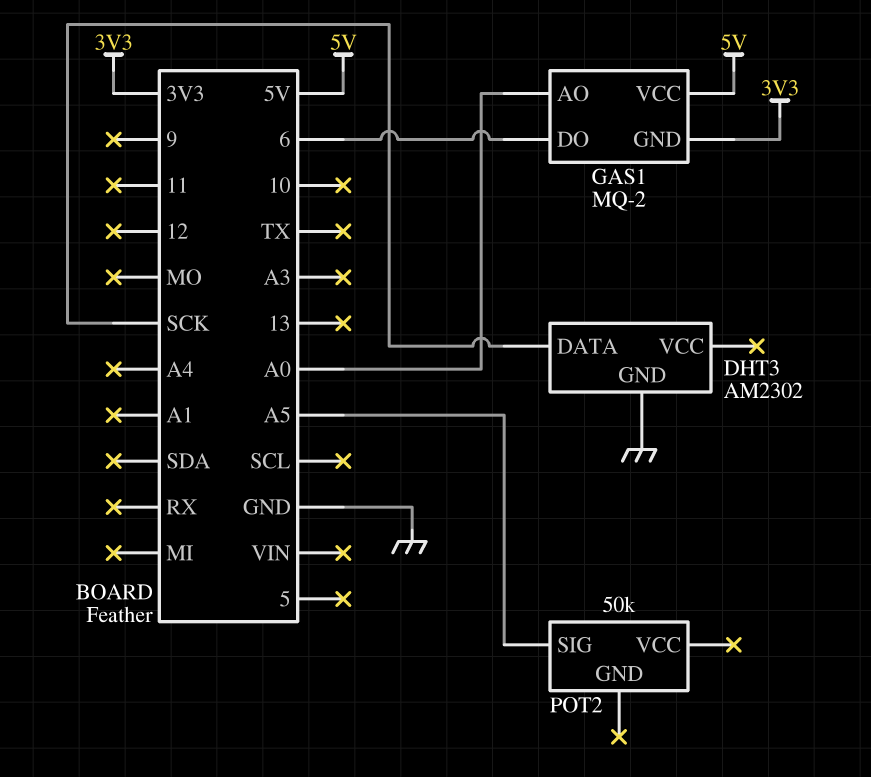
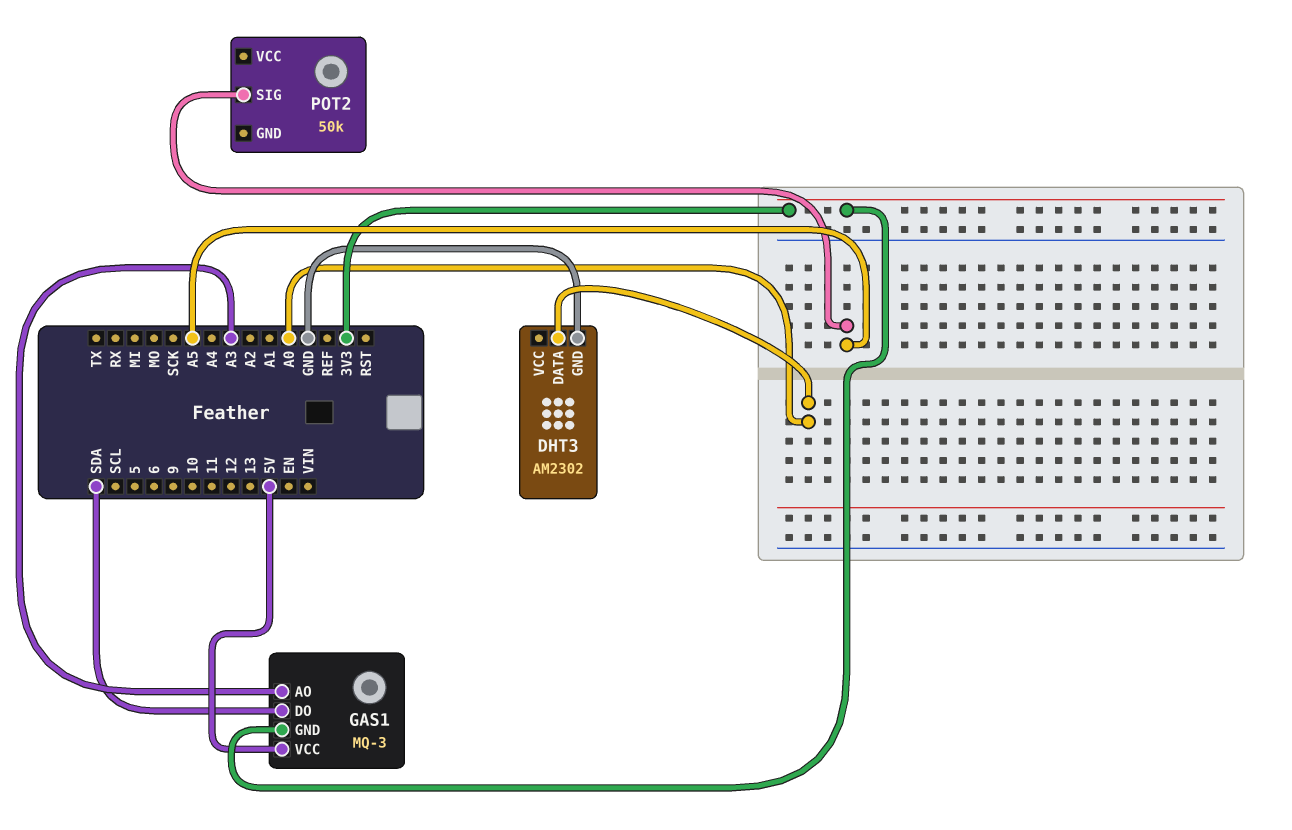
DHT3 pin DATA: SCK -> A0
GAS1: MQ-2 -> MQ-3
GAS1 pin AO: A0 -> A3
GAS1 pin DO: 6 -> SDA

